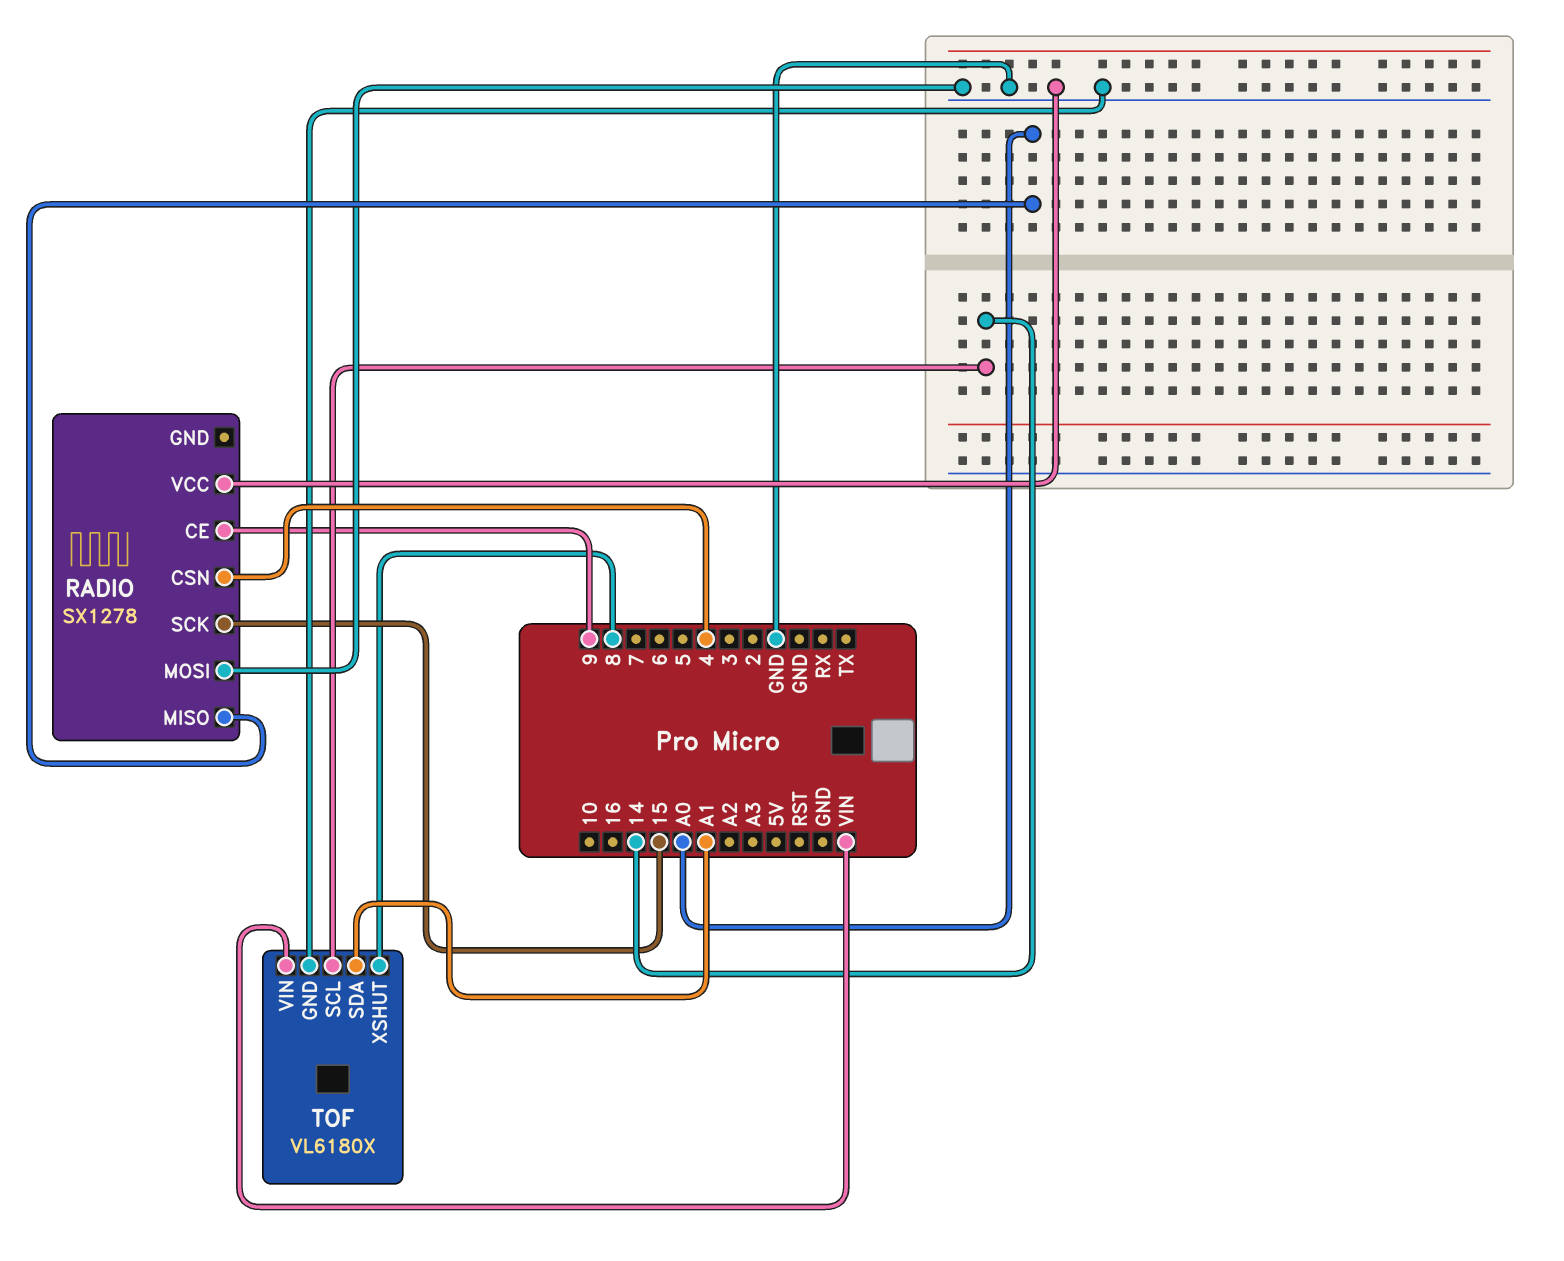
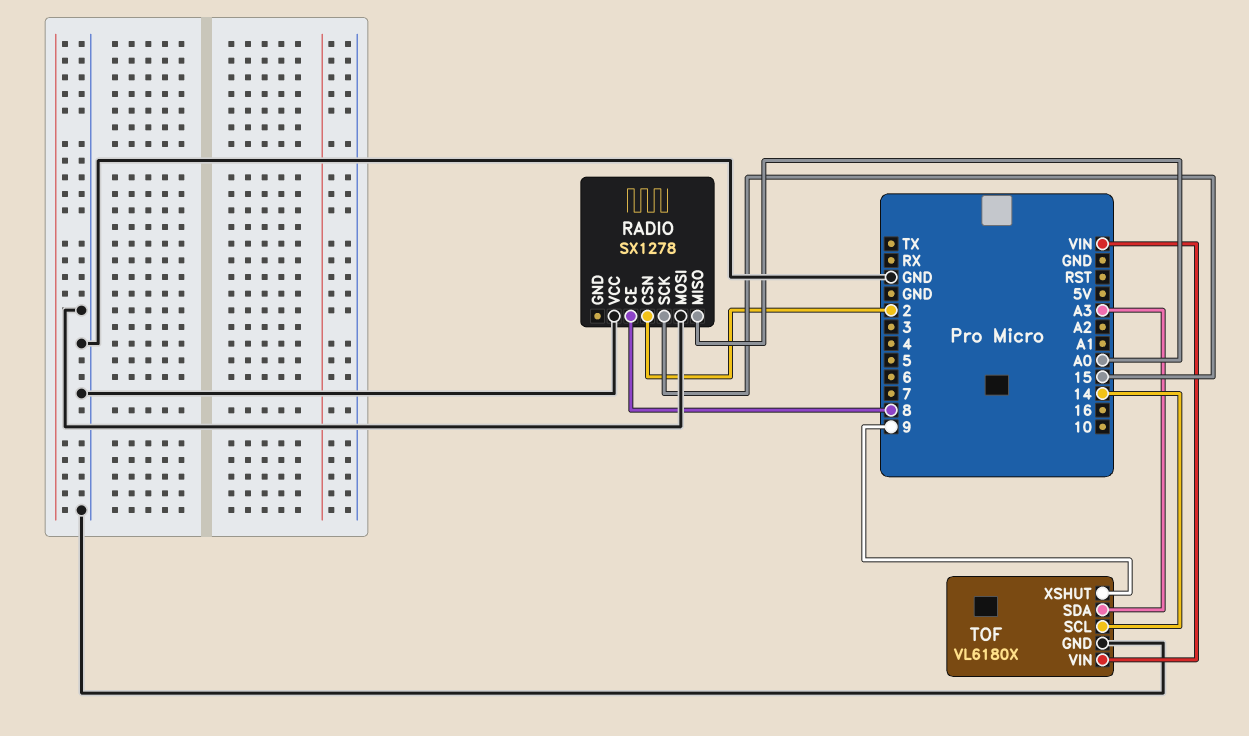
RADIO pin CE: 9 -> 8
RADIO pin CSN: 4 -> 2
TOF pin SDA: A1 -> A3
TOF pin XSHUT: 8 -> 9

